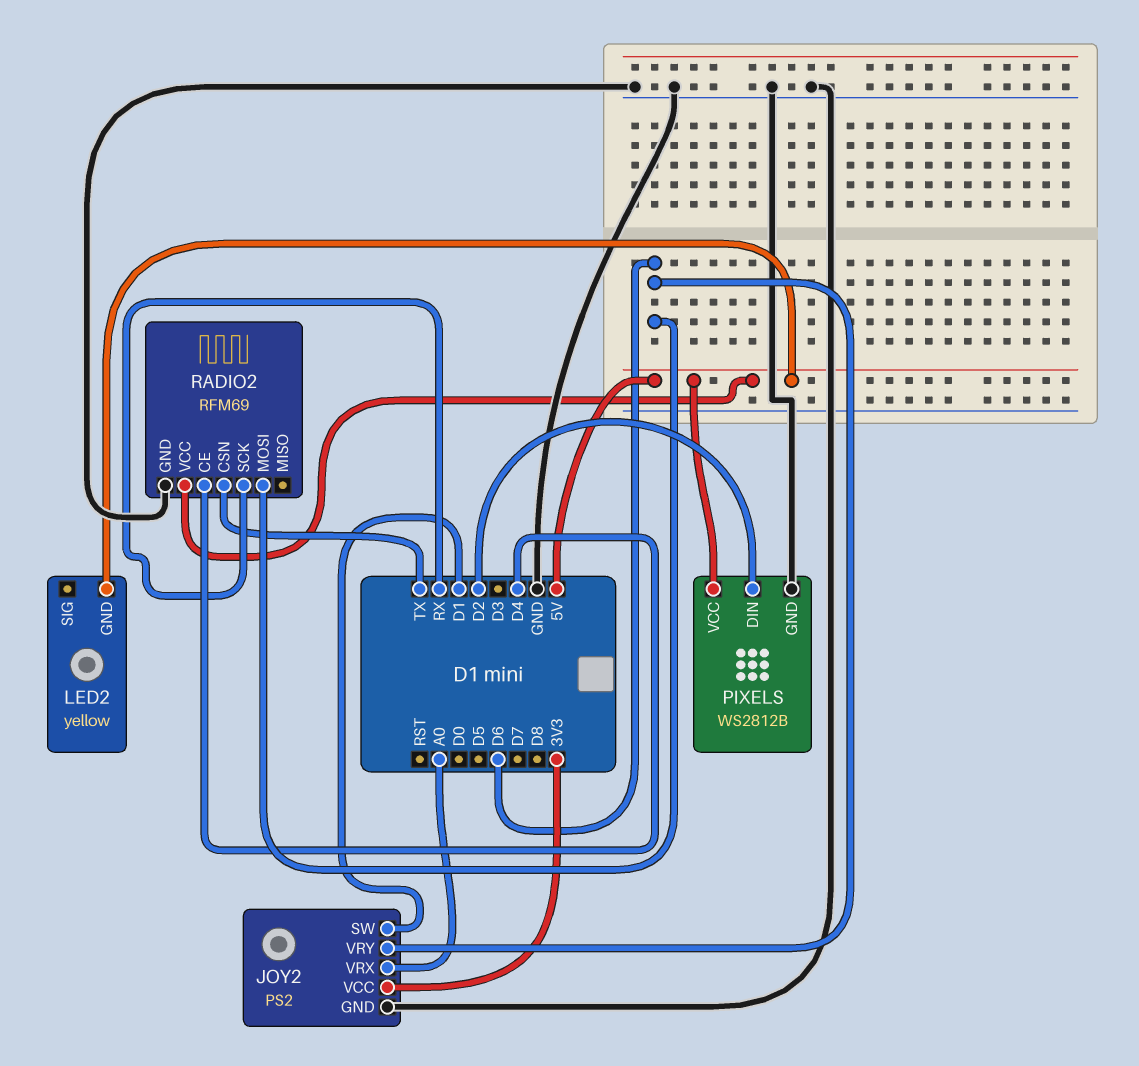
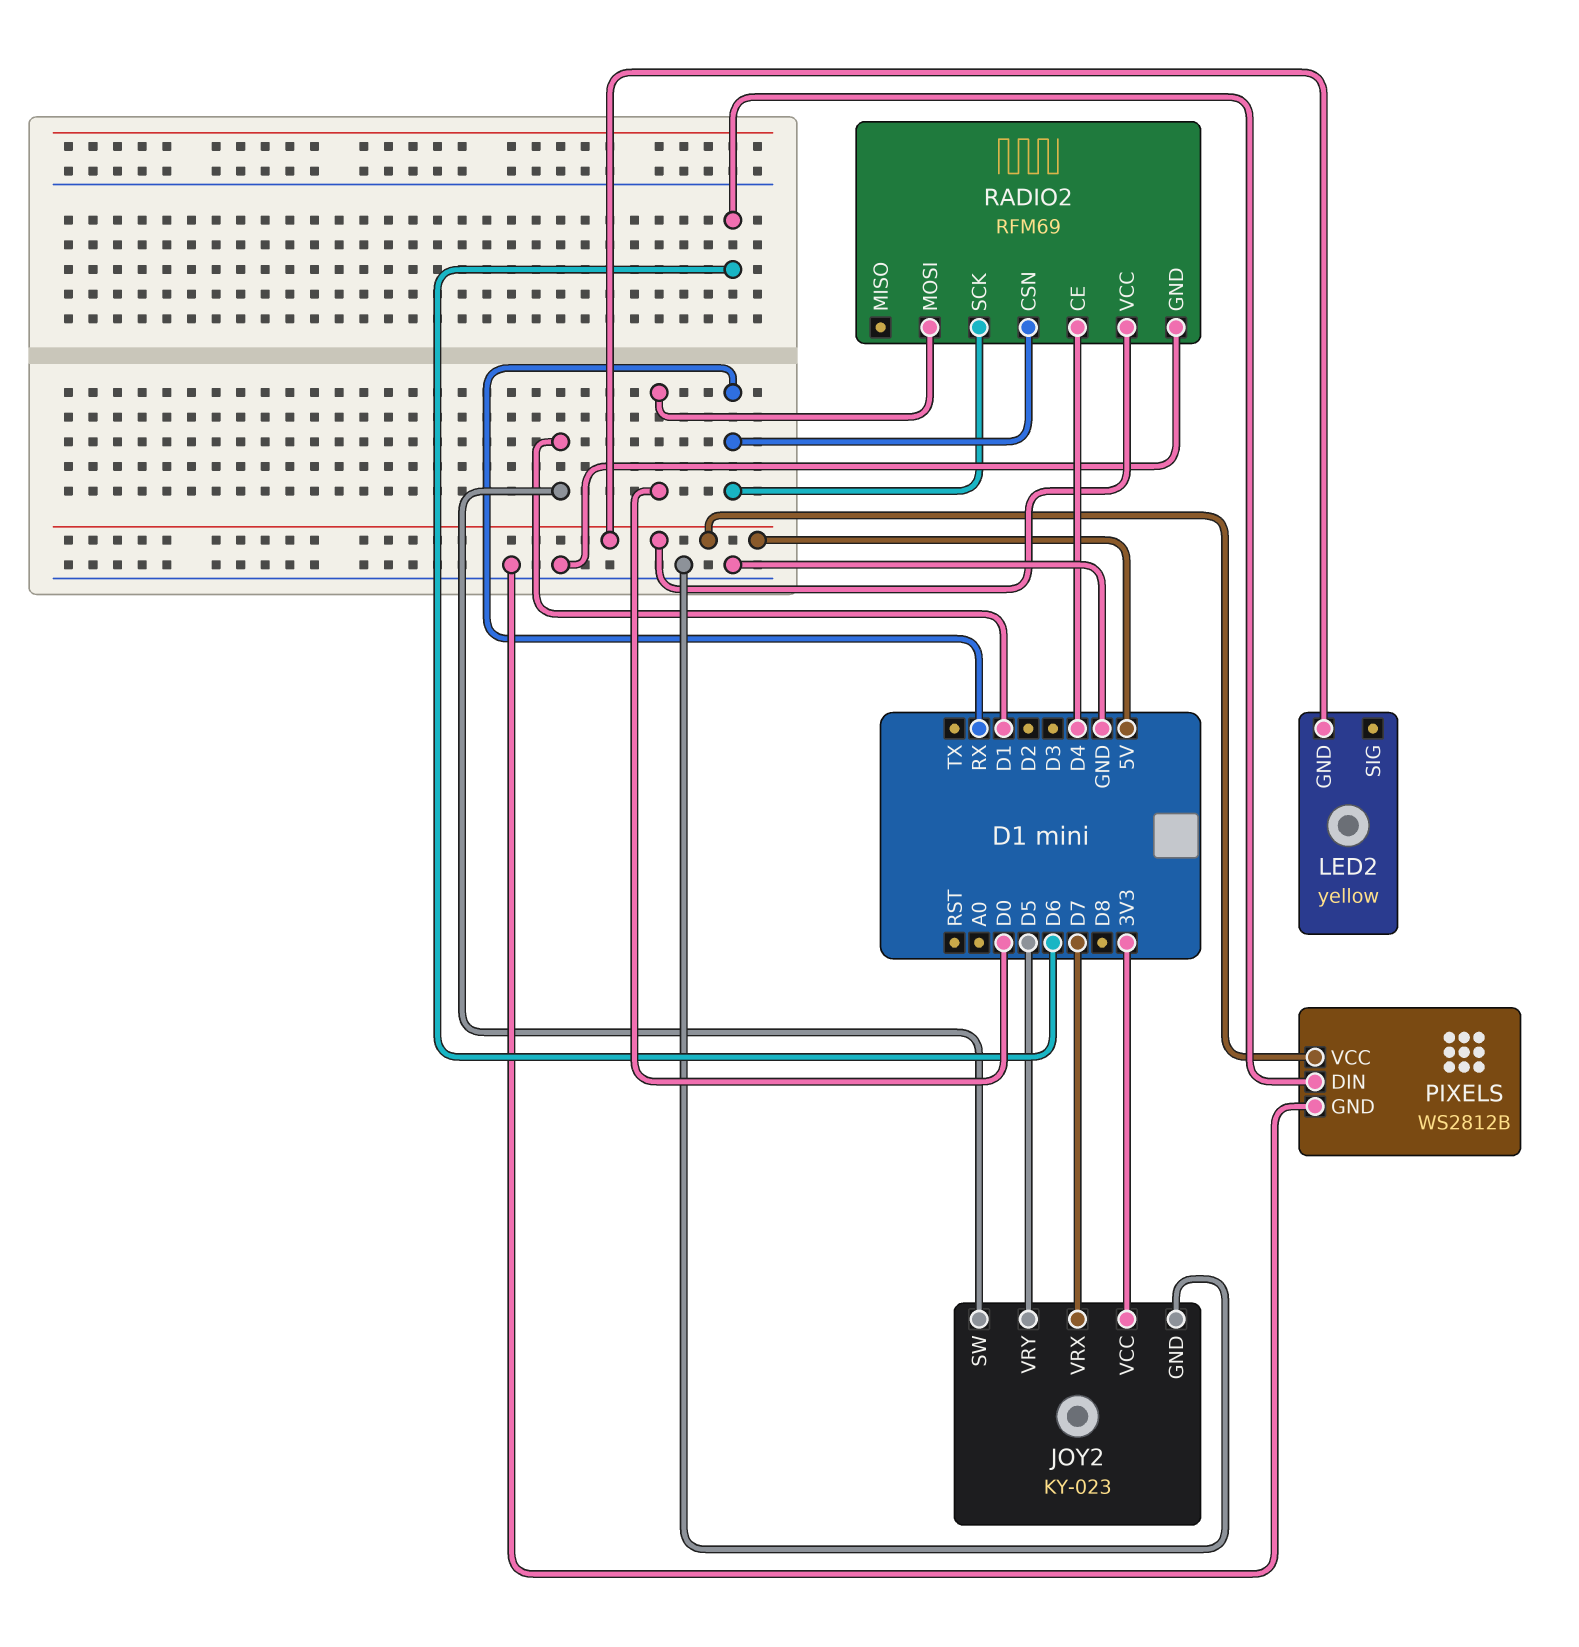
JOY2: PS2 -> KY-023
JOY2 pin VRX: A0 -> D7
JOY2 pin VRY: D6 -> D5
PIXELS pin DIN: D2 -> D6
RADIO2 pin CSN: TX -> RX
RADIO2 pin MOSI: D6 -> D0

